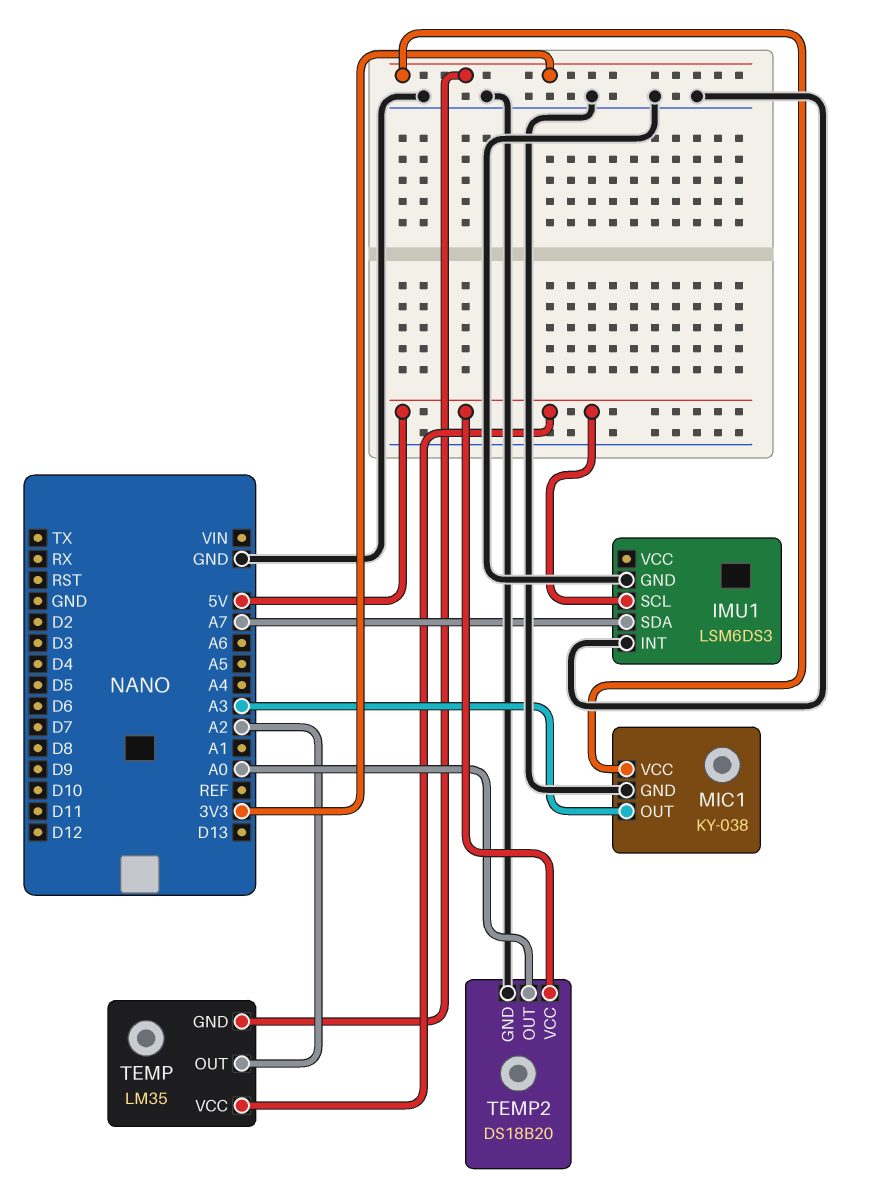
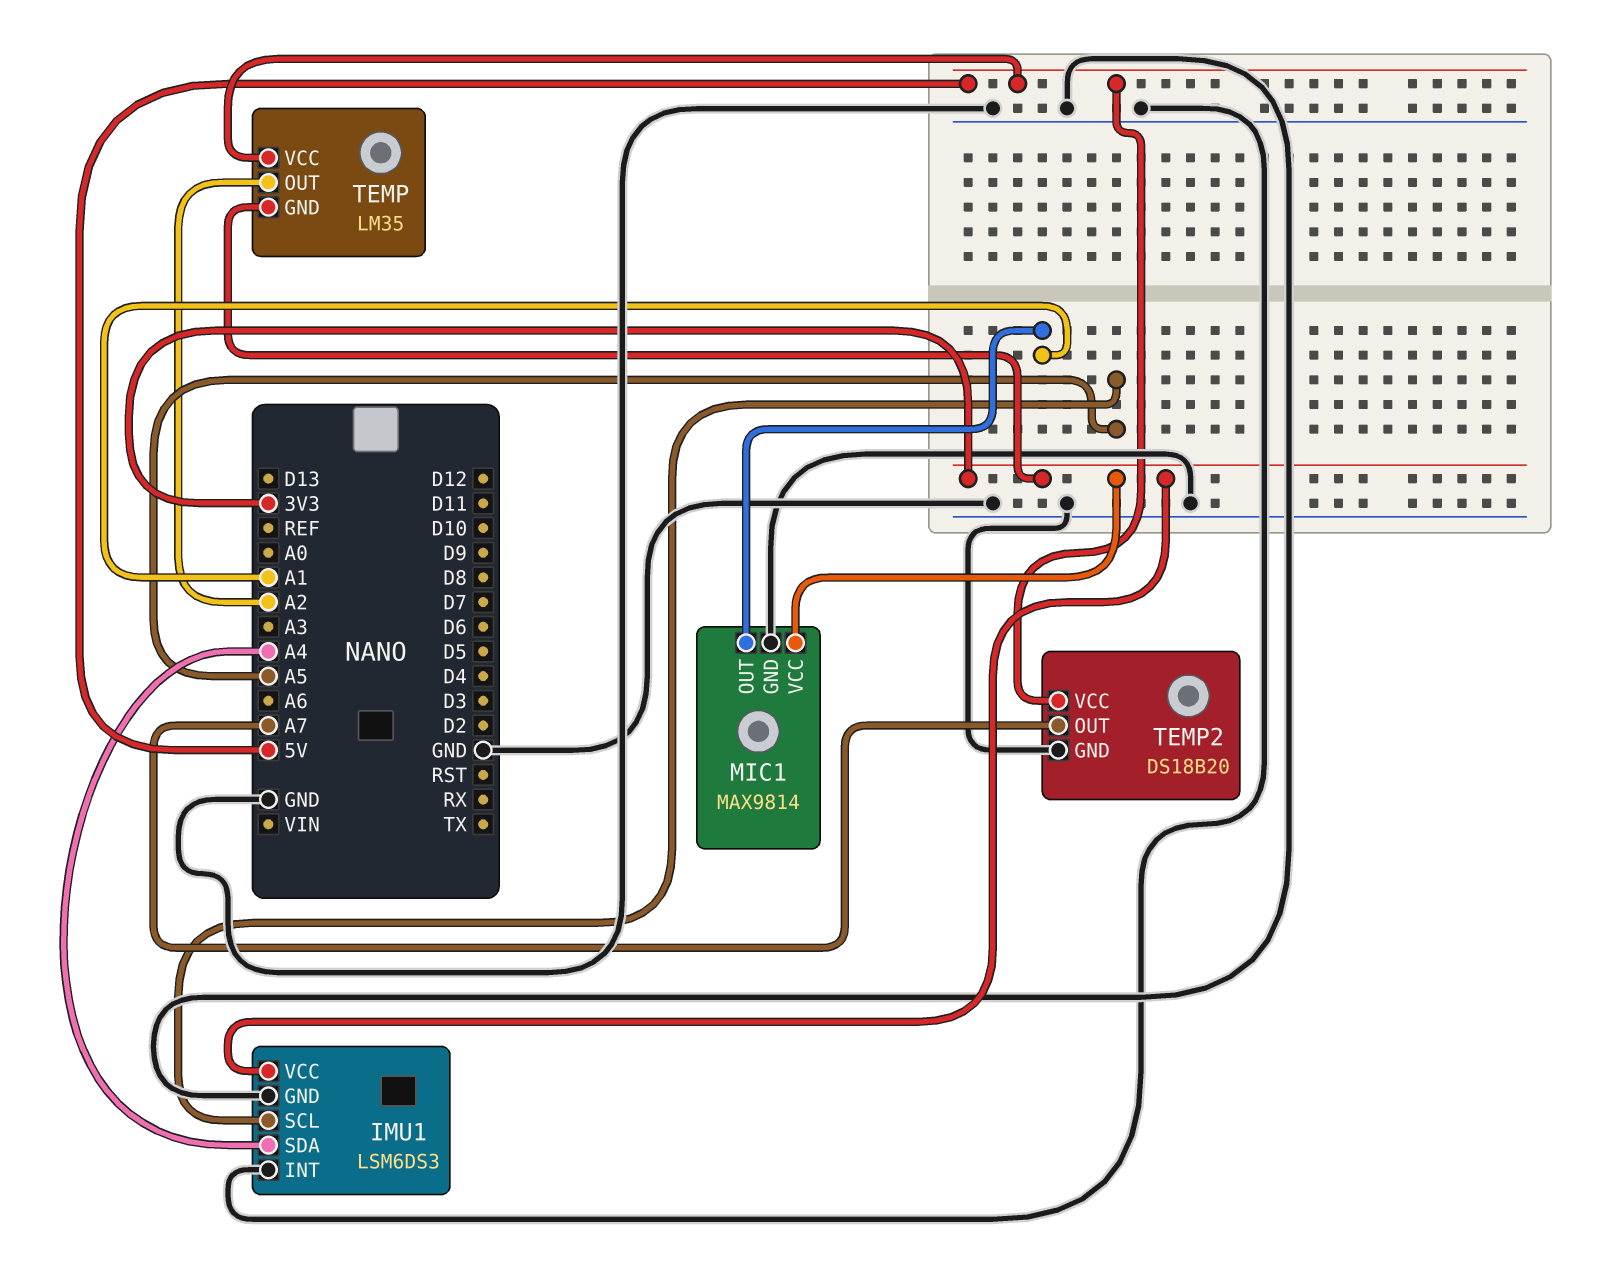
IMU1 pin SCL: 5V -> A5
IMU1 pin SDA: A7 -> A4
IMU1 pin VCC: none -> 3V3
MIC1: KY-038 -> MAX9814
MIC1 pin OUT: A3 -> A1
TEMP2 pin OUT: A0 -> A7

